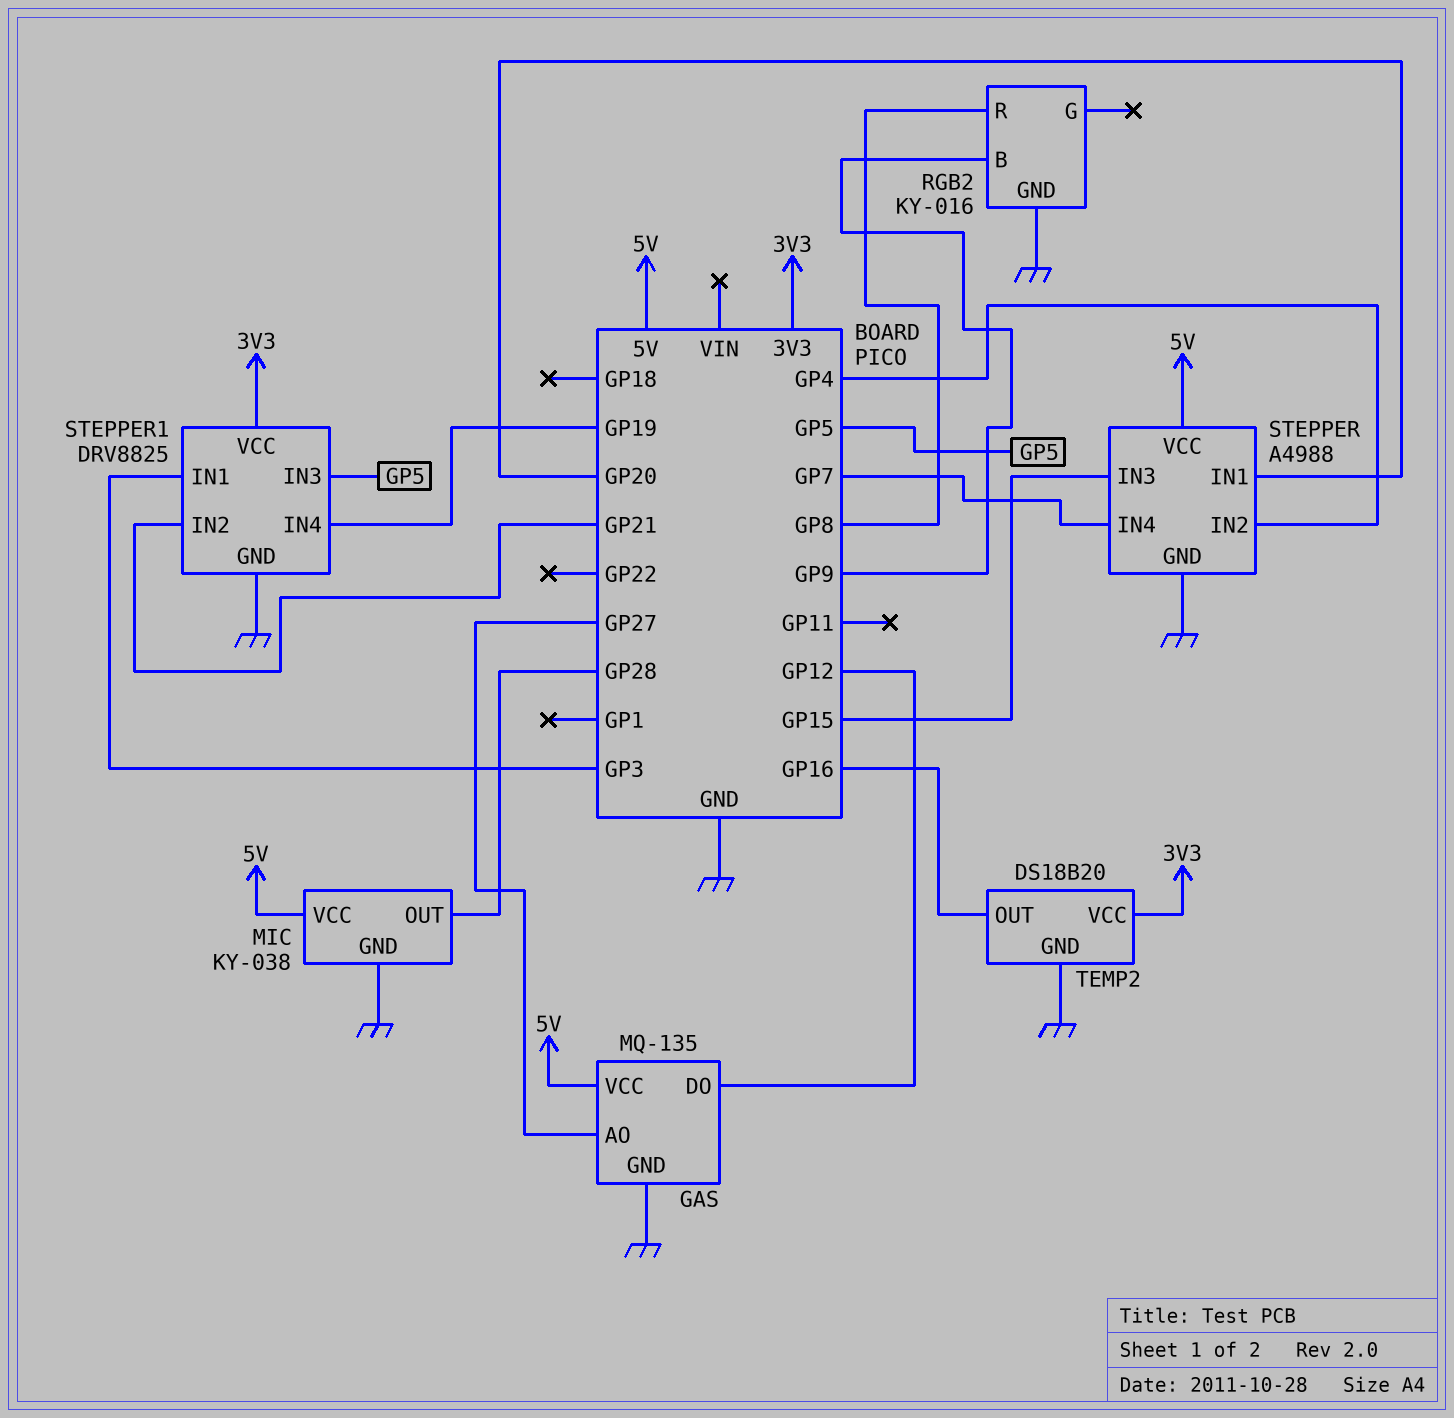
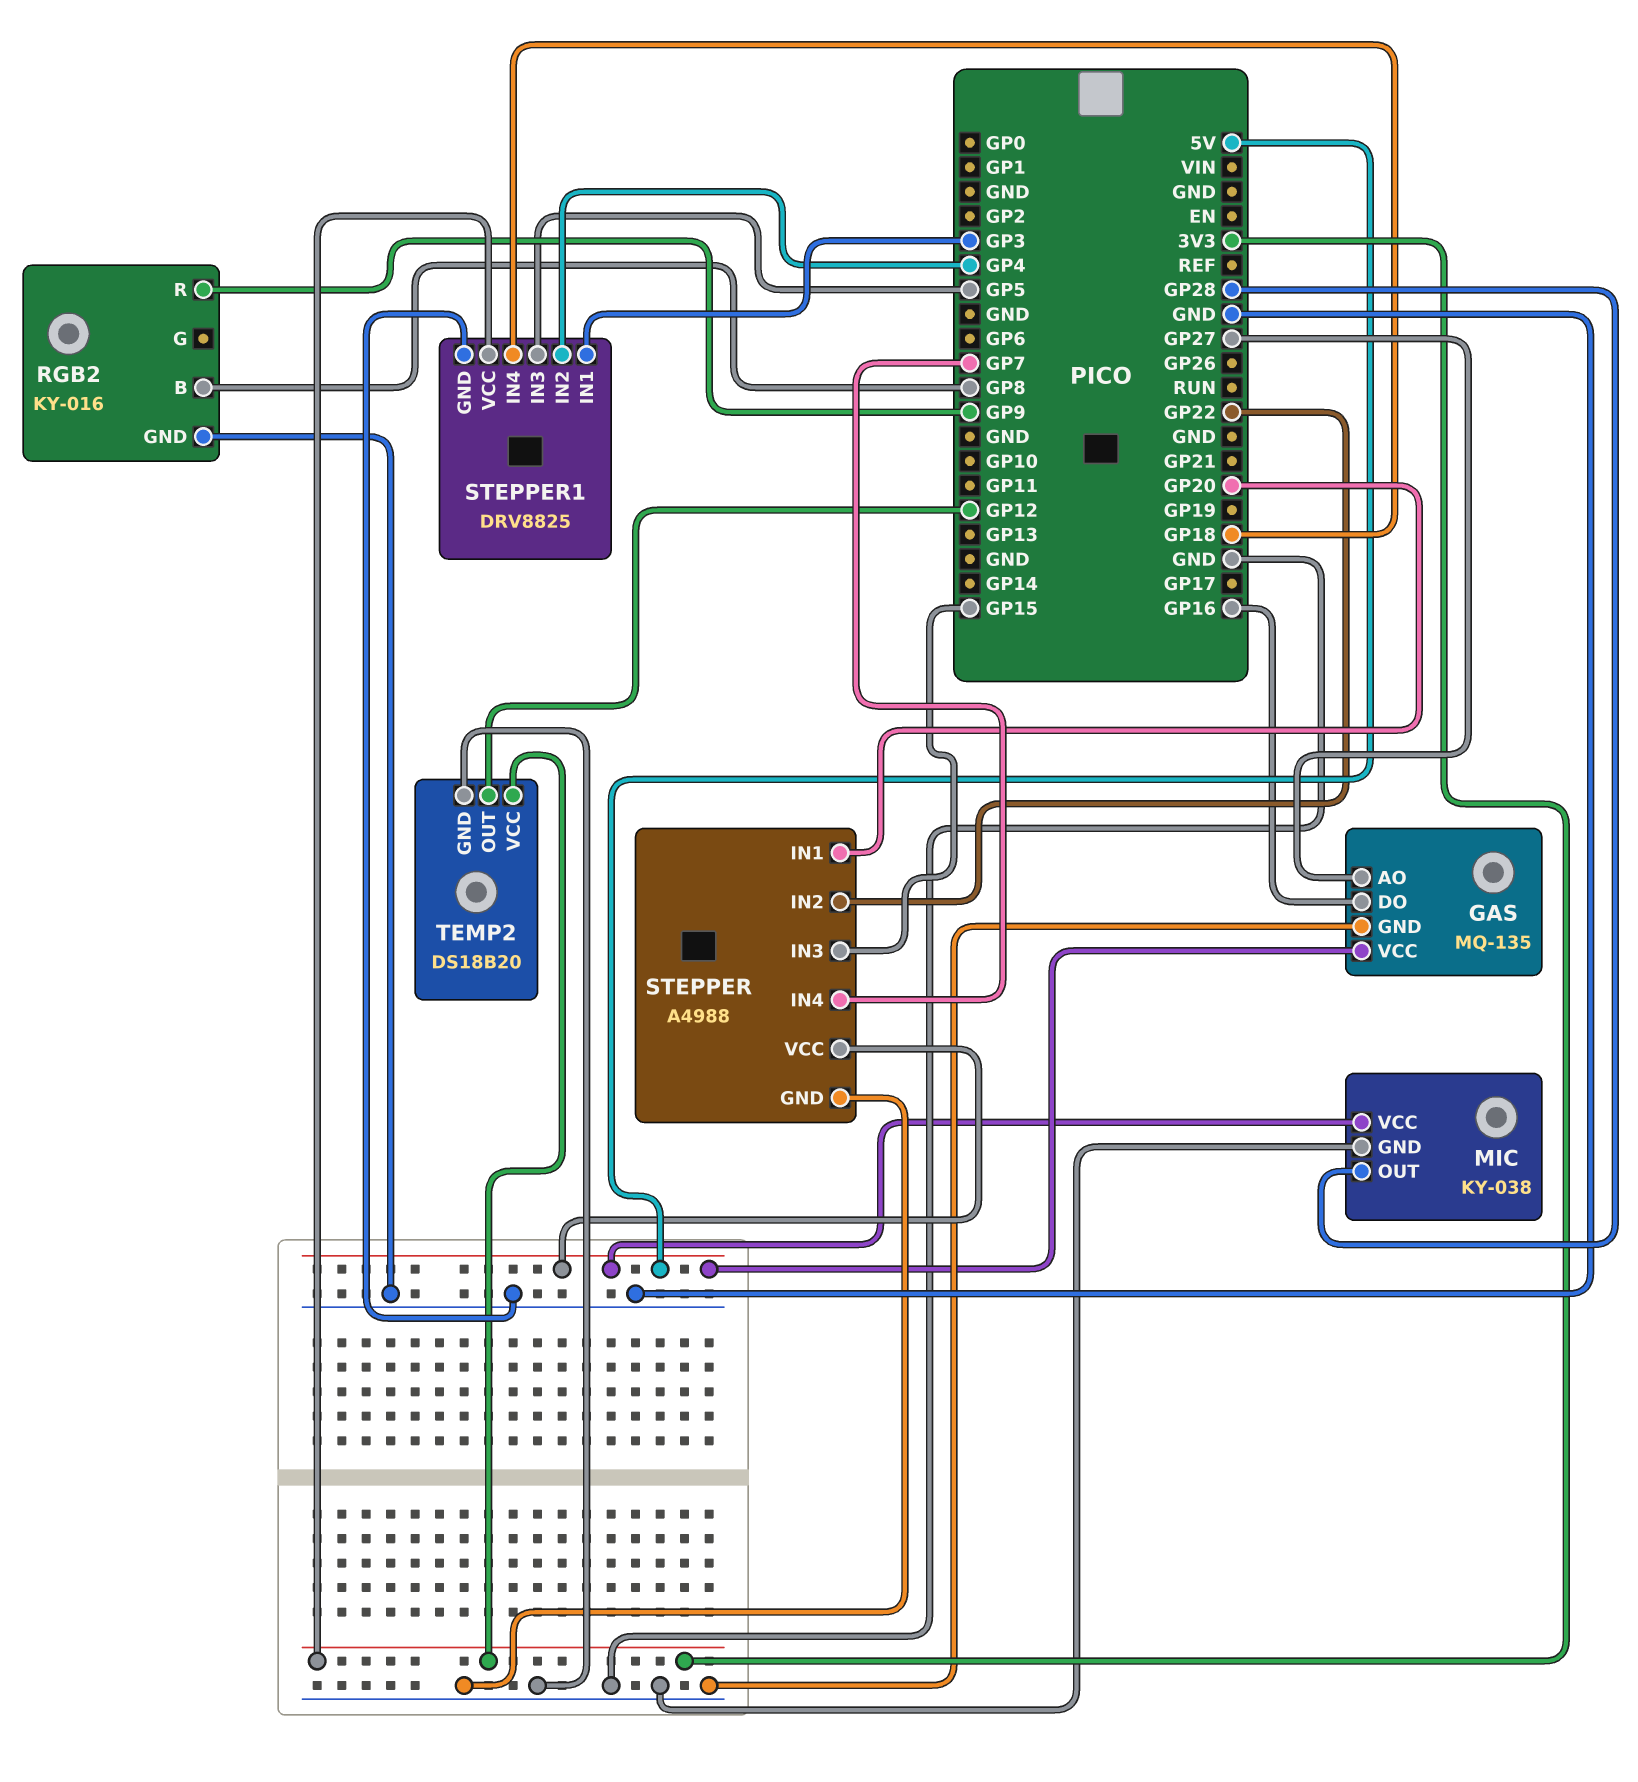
GAS pin DO: GP12 -> GP16
RGB2 pin B: GP9 -> GP8
RGB2 pin R: GP8 -> GP9
STEPPER pin IN2: GP4 -> GP22
STEPPER1 pin IN2: GP21 -> GP4
STEPPER1 pin IN4: GP19 -> GP18
TEMP2 pin OUT: GP16 -> GP12

